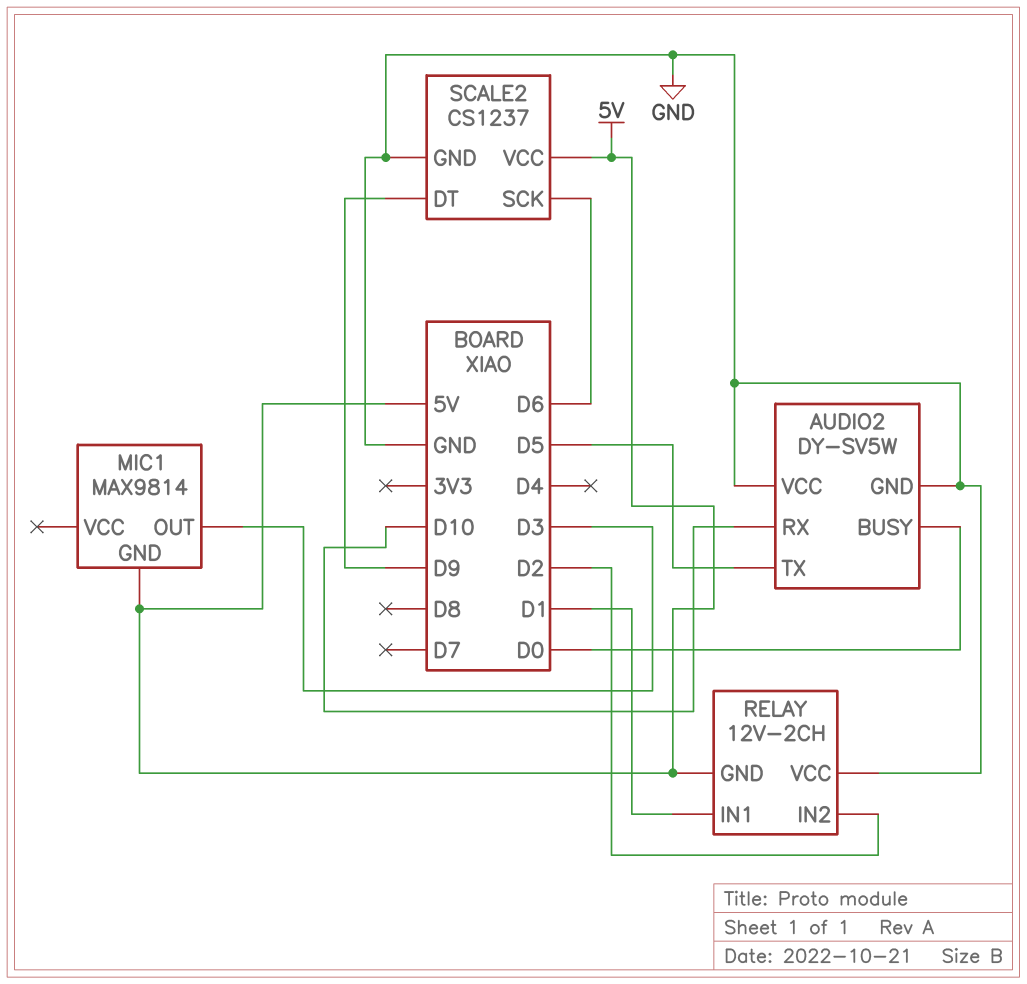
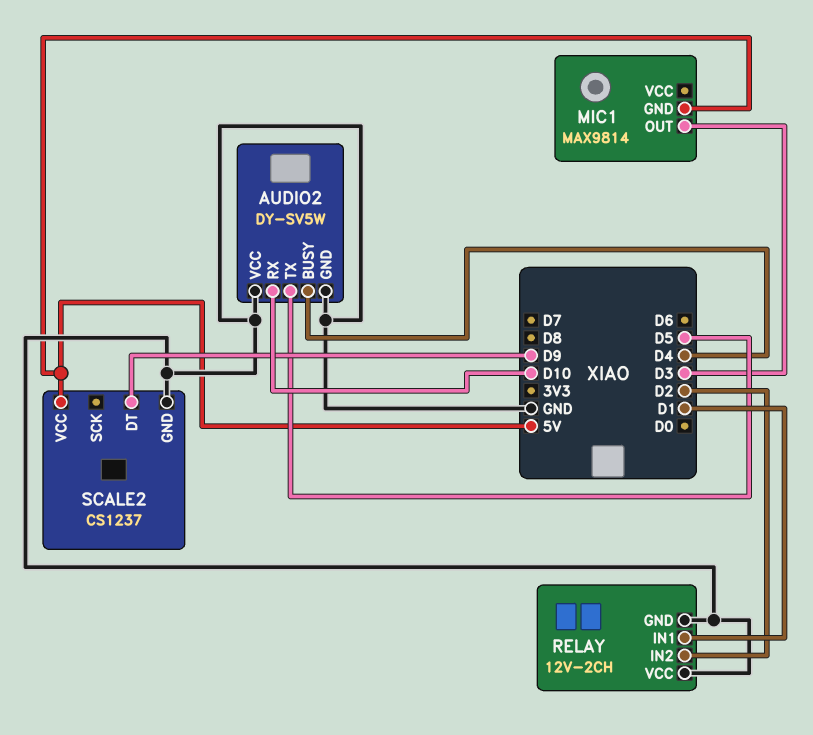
AUDIO2 pin BUSY: D0 -> D4
RELAY pin GND: 5V -> GND
SCALE2 pin SCK: D6 -> none

